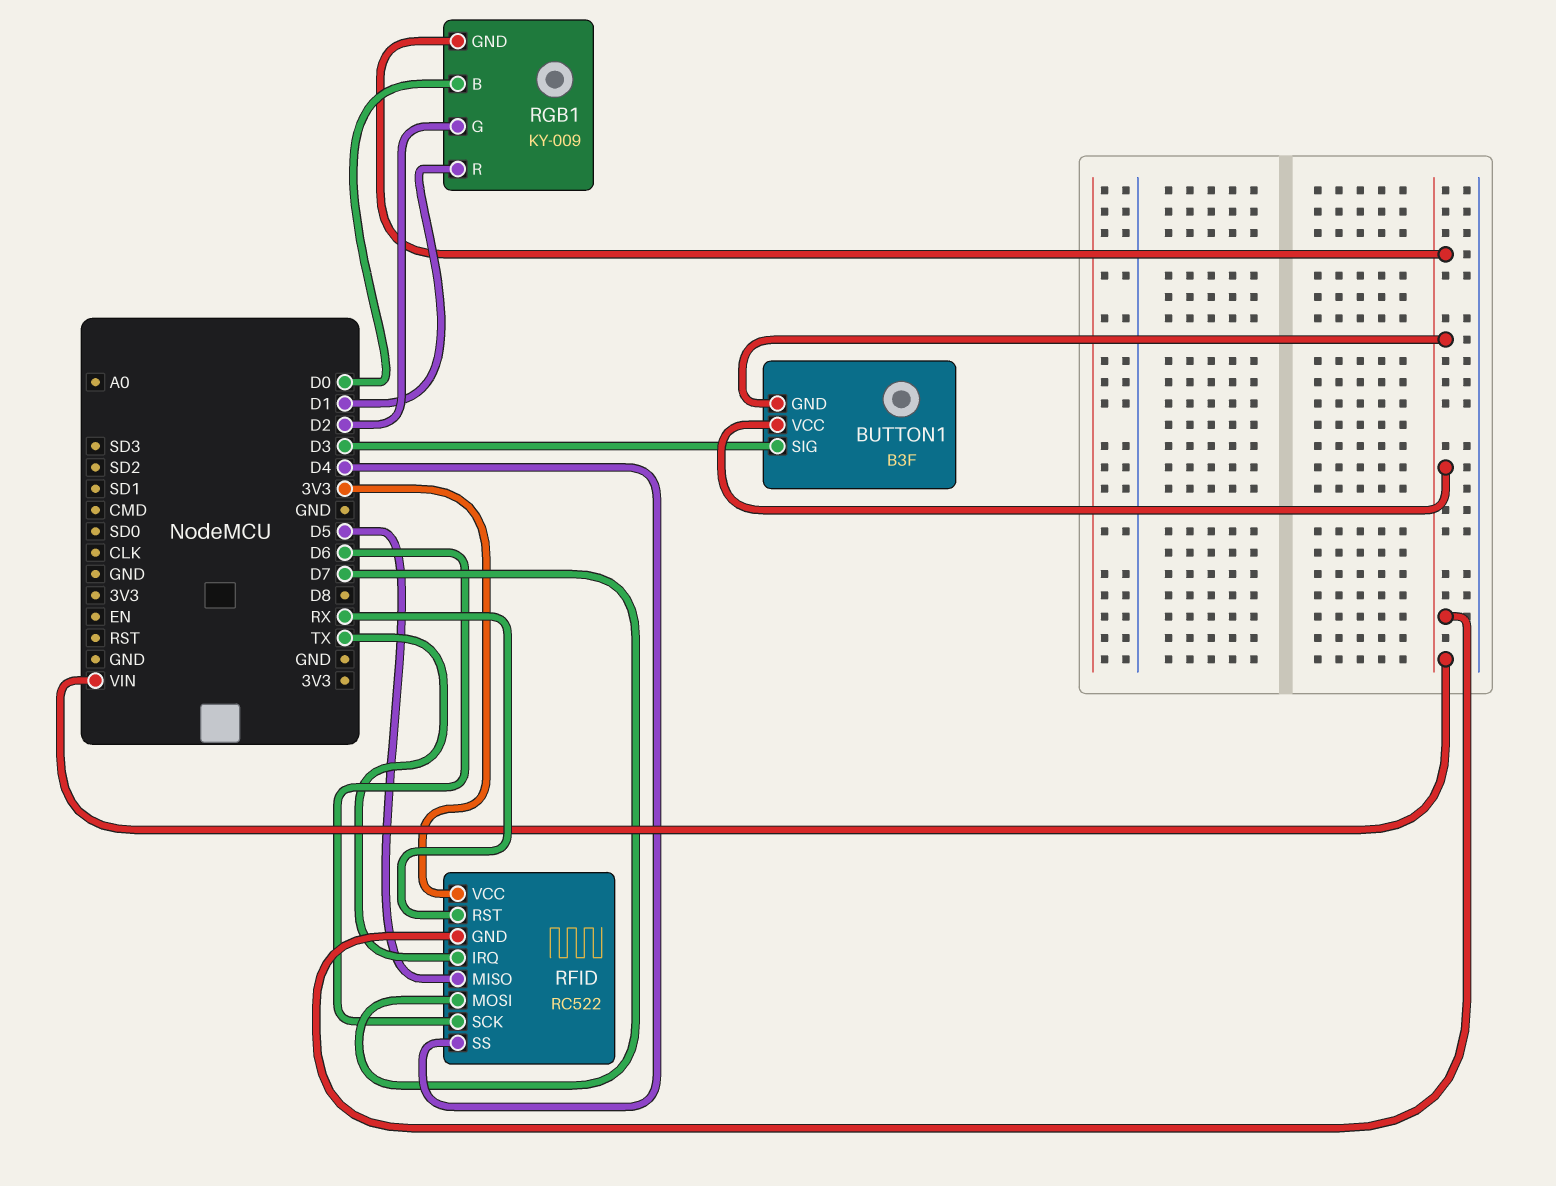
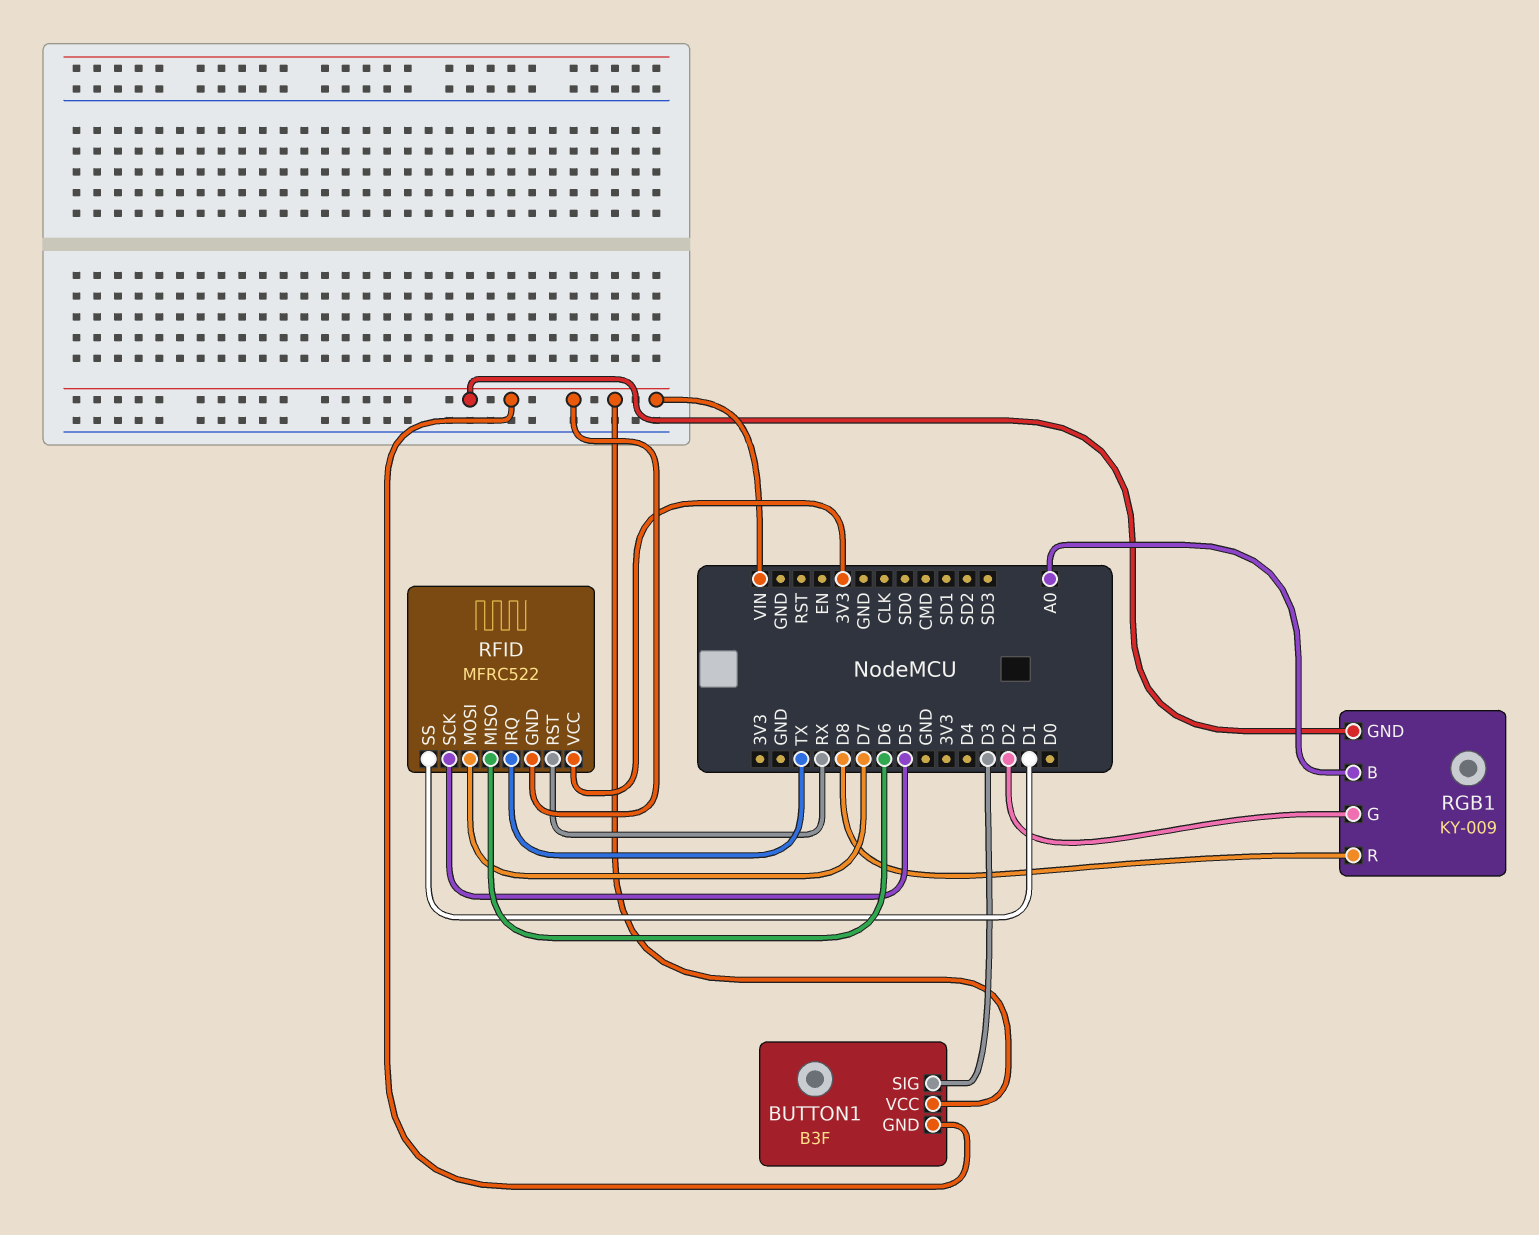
RFID: RC522 -> MFRC522
RFID pin MISO: D5 -> D6
RFID pin SCK: D6 -> D5
RFID pin SS: D4 -> D1
RGB1 pin B: D0 -> A0
RGB1 pin R: D1 -> D8

